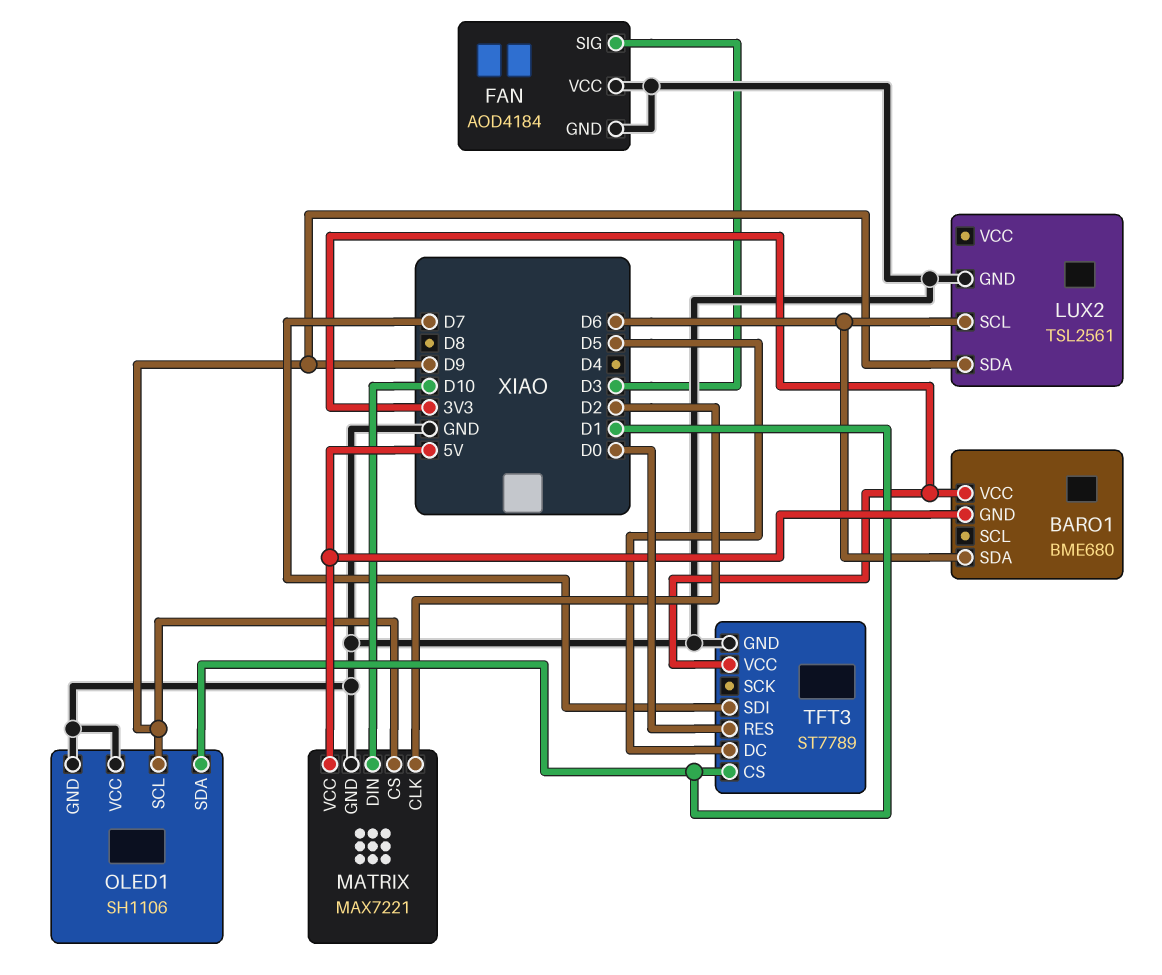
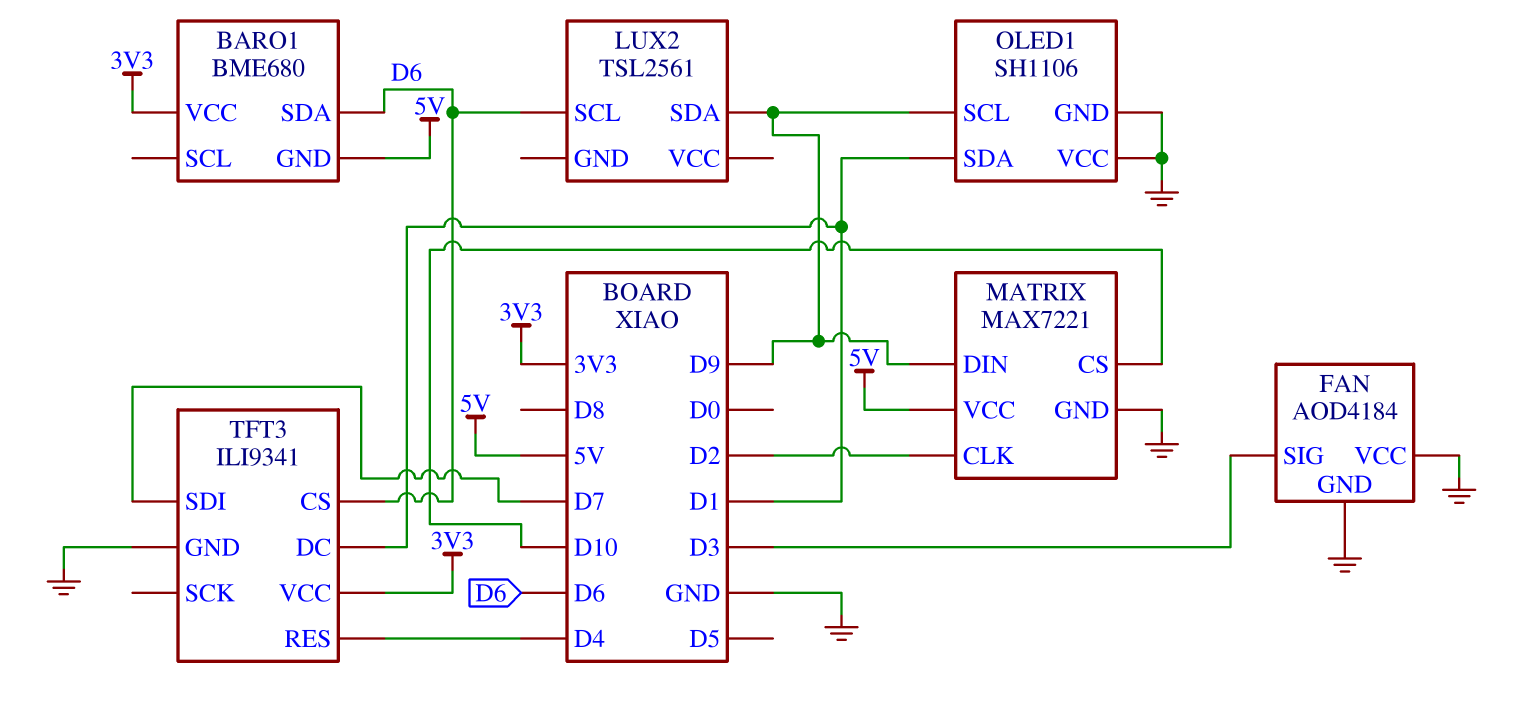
LUX2 pin GND: GND -> none
MATRIX pin CS: D9 -> D10
MATRIX pin DIN: D10 -> D9
TFT3: ST7789 -> ILI9341
TFT3 pin CS: D1 -> D6
TFT3 pin DC: D5 -> D1
TFT3 pin RES: D0 -> D4

